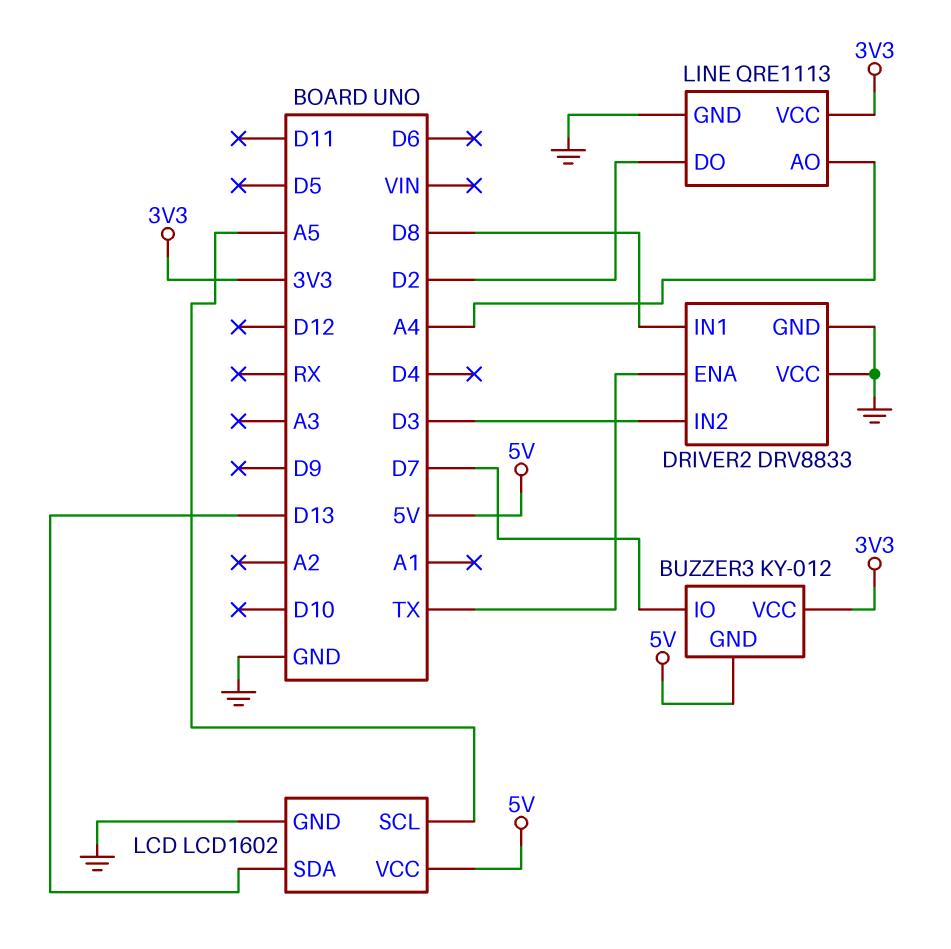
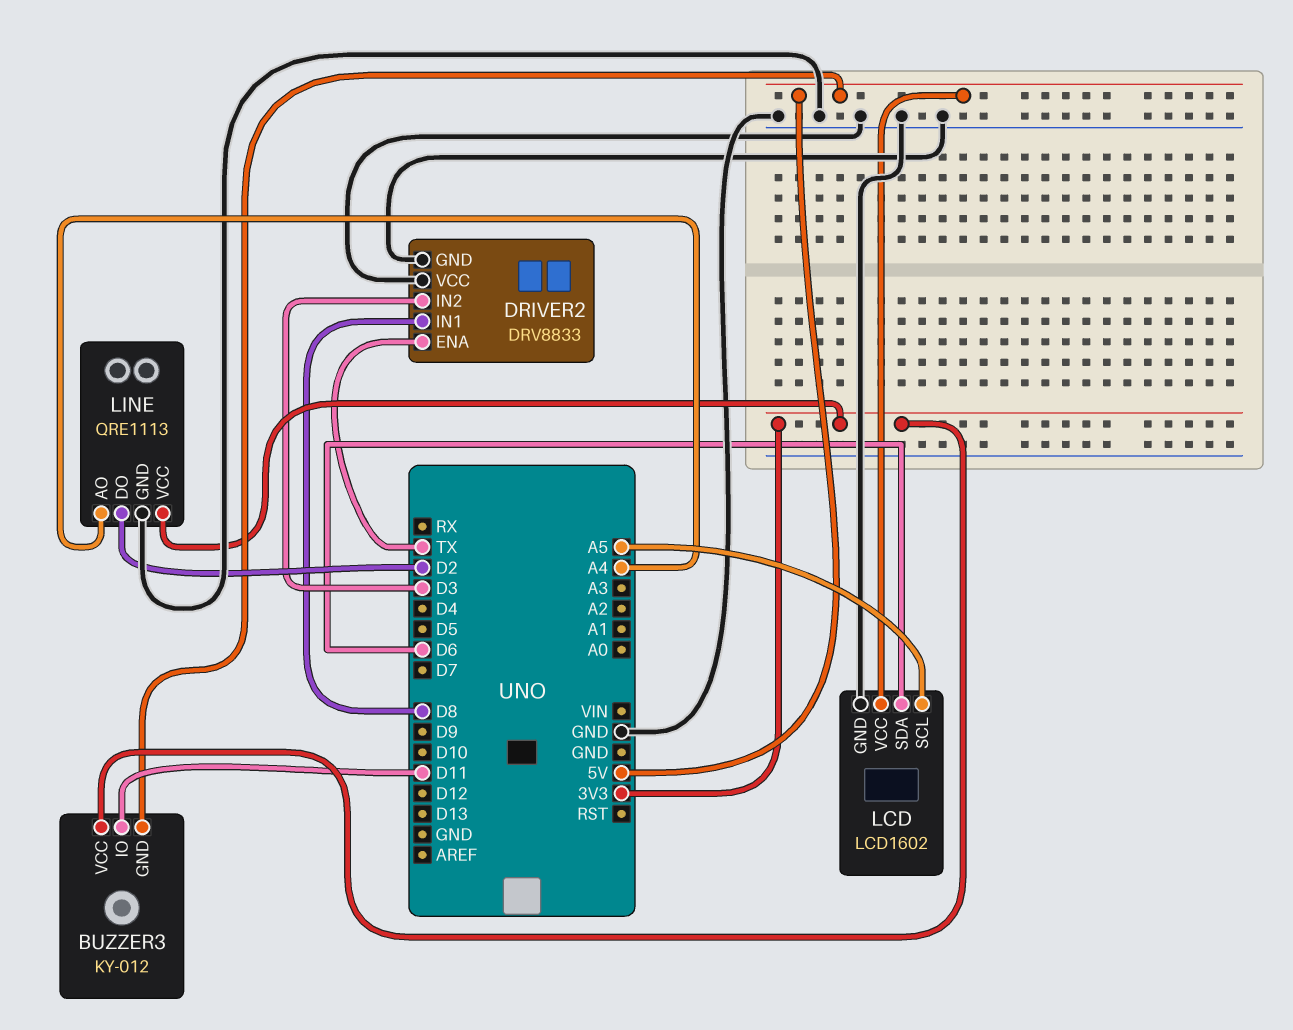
BUZZER3 pin IO: D7 -> D11
LCD pin SDA: D13 -> D6

